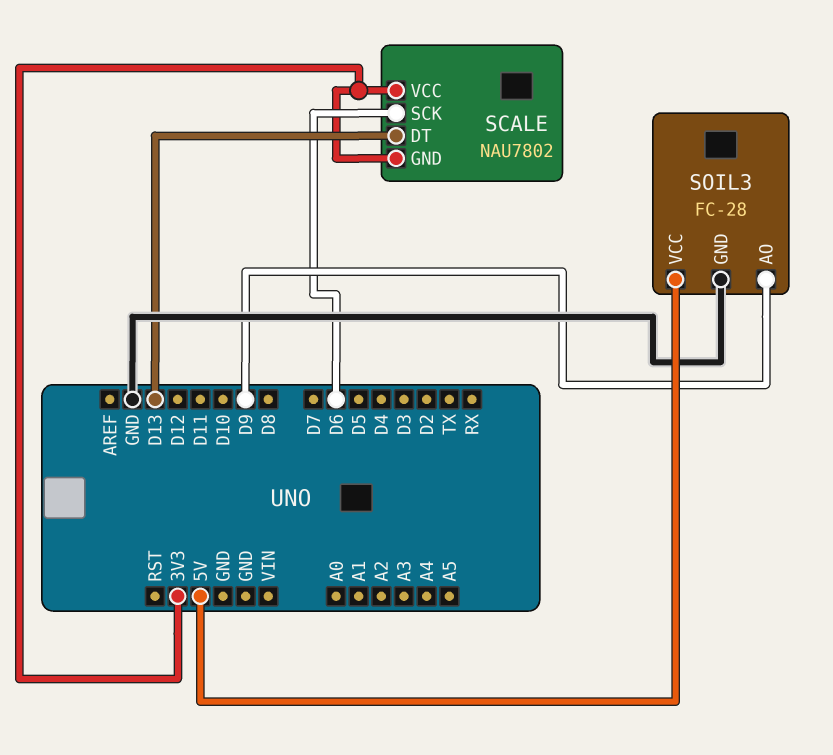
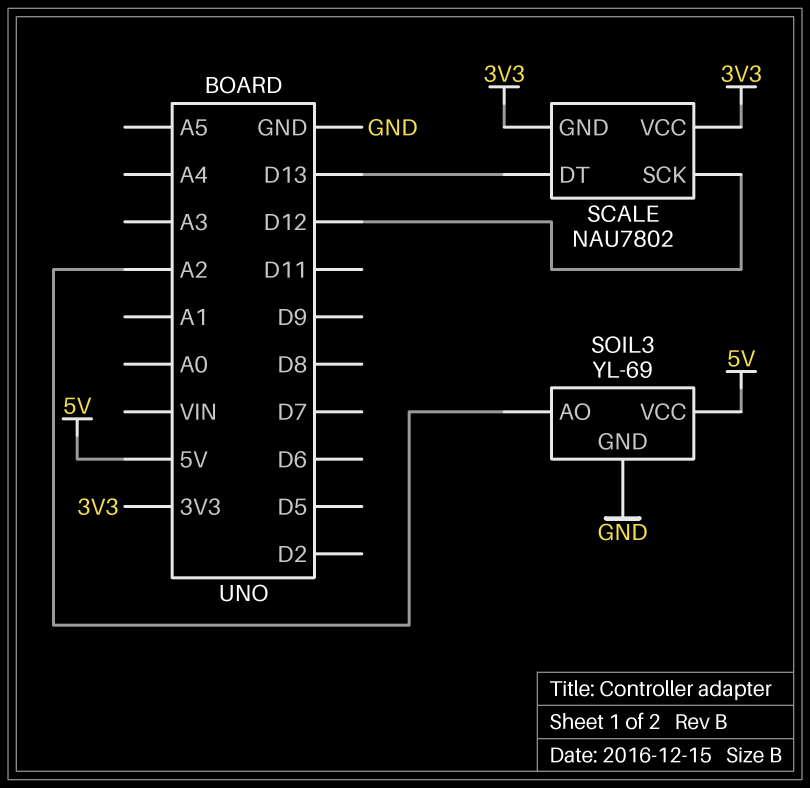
SCALE pin SCK: D6 -> D12
SOIL3: FC-28 -> YL-69
SOIL3 pin AO: D9 -> A2

